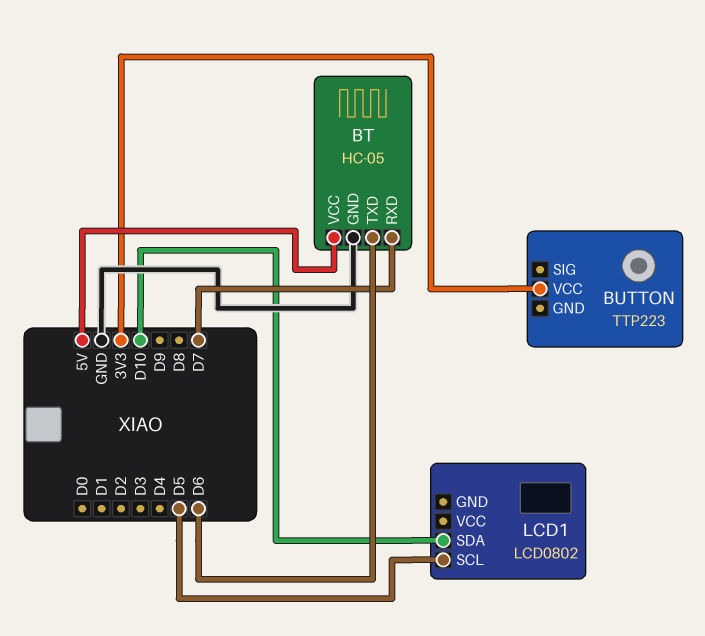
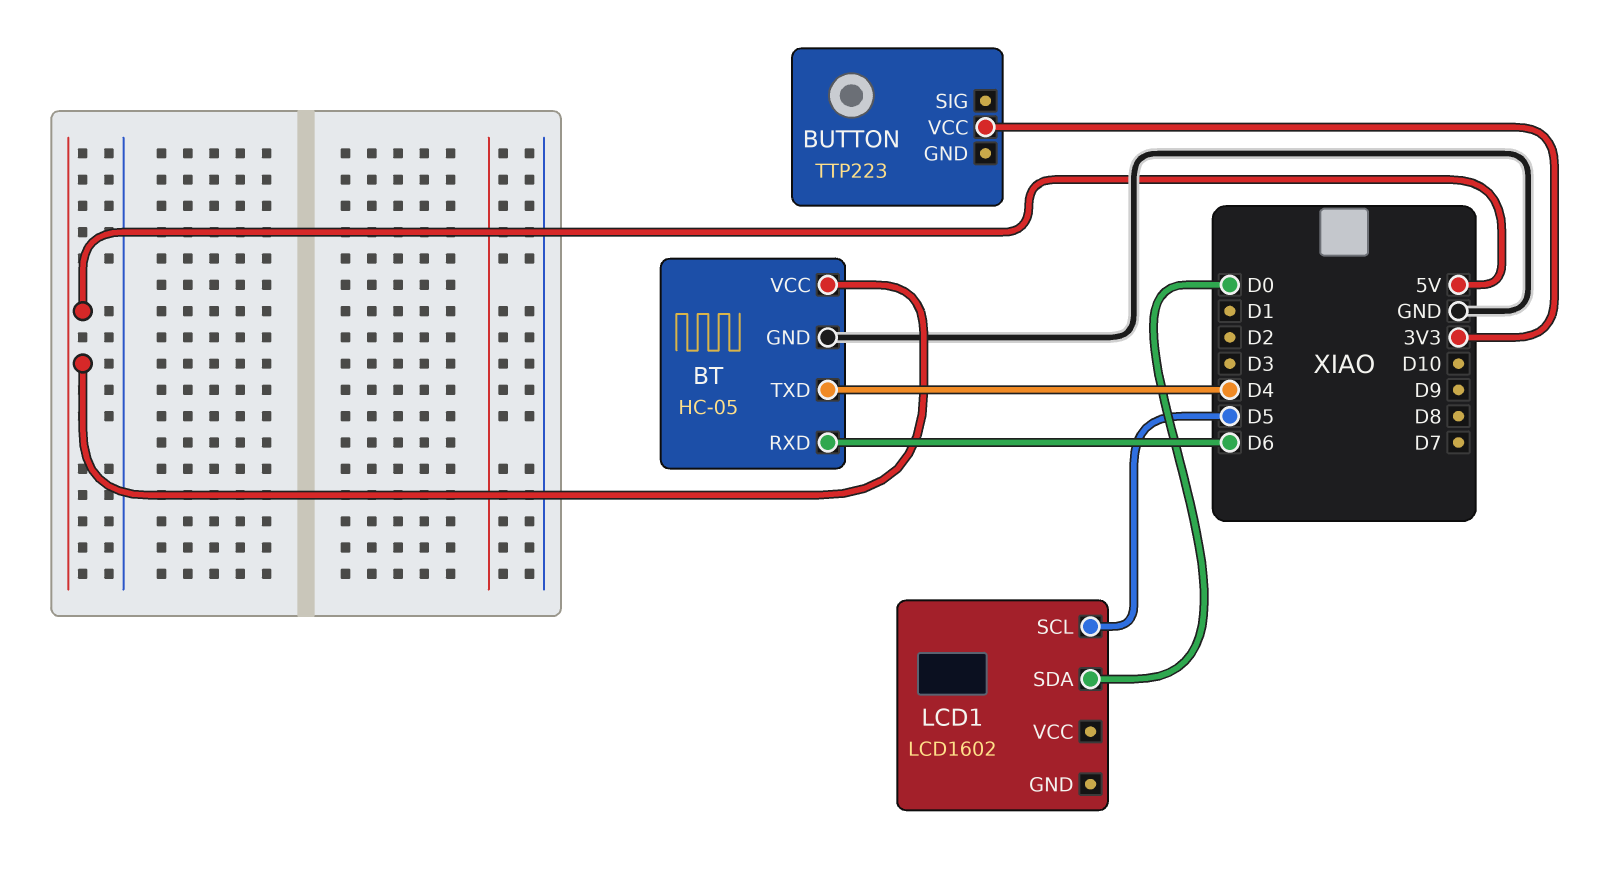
BT pin RXD: D7 -> D6
BT pin TXD: D6 -> D4
LCD1: LCD0802 -> LCD1602
LCD1 pin SDA: D10 -> D0

